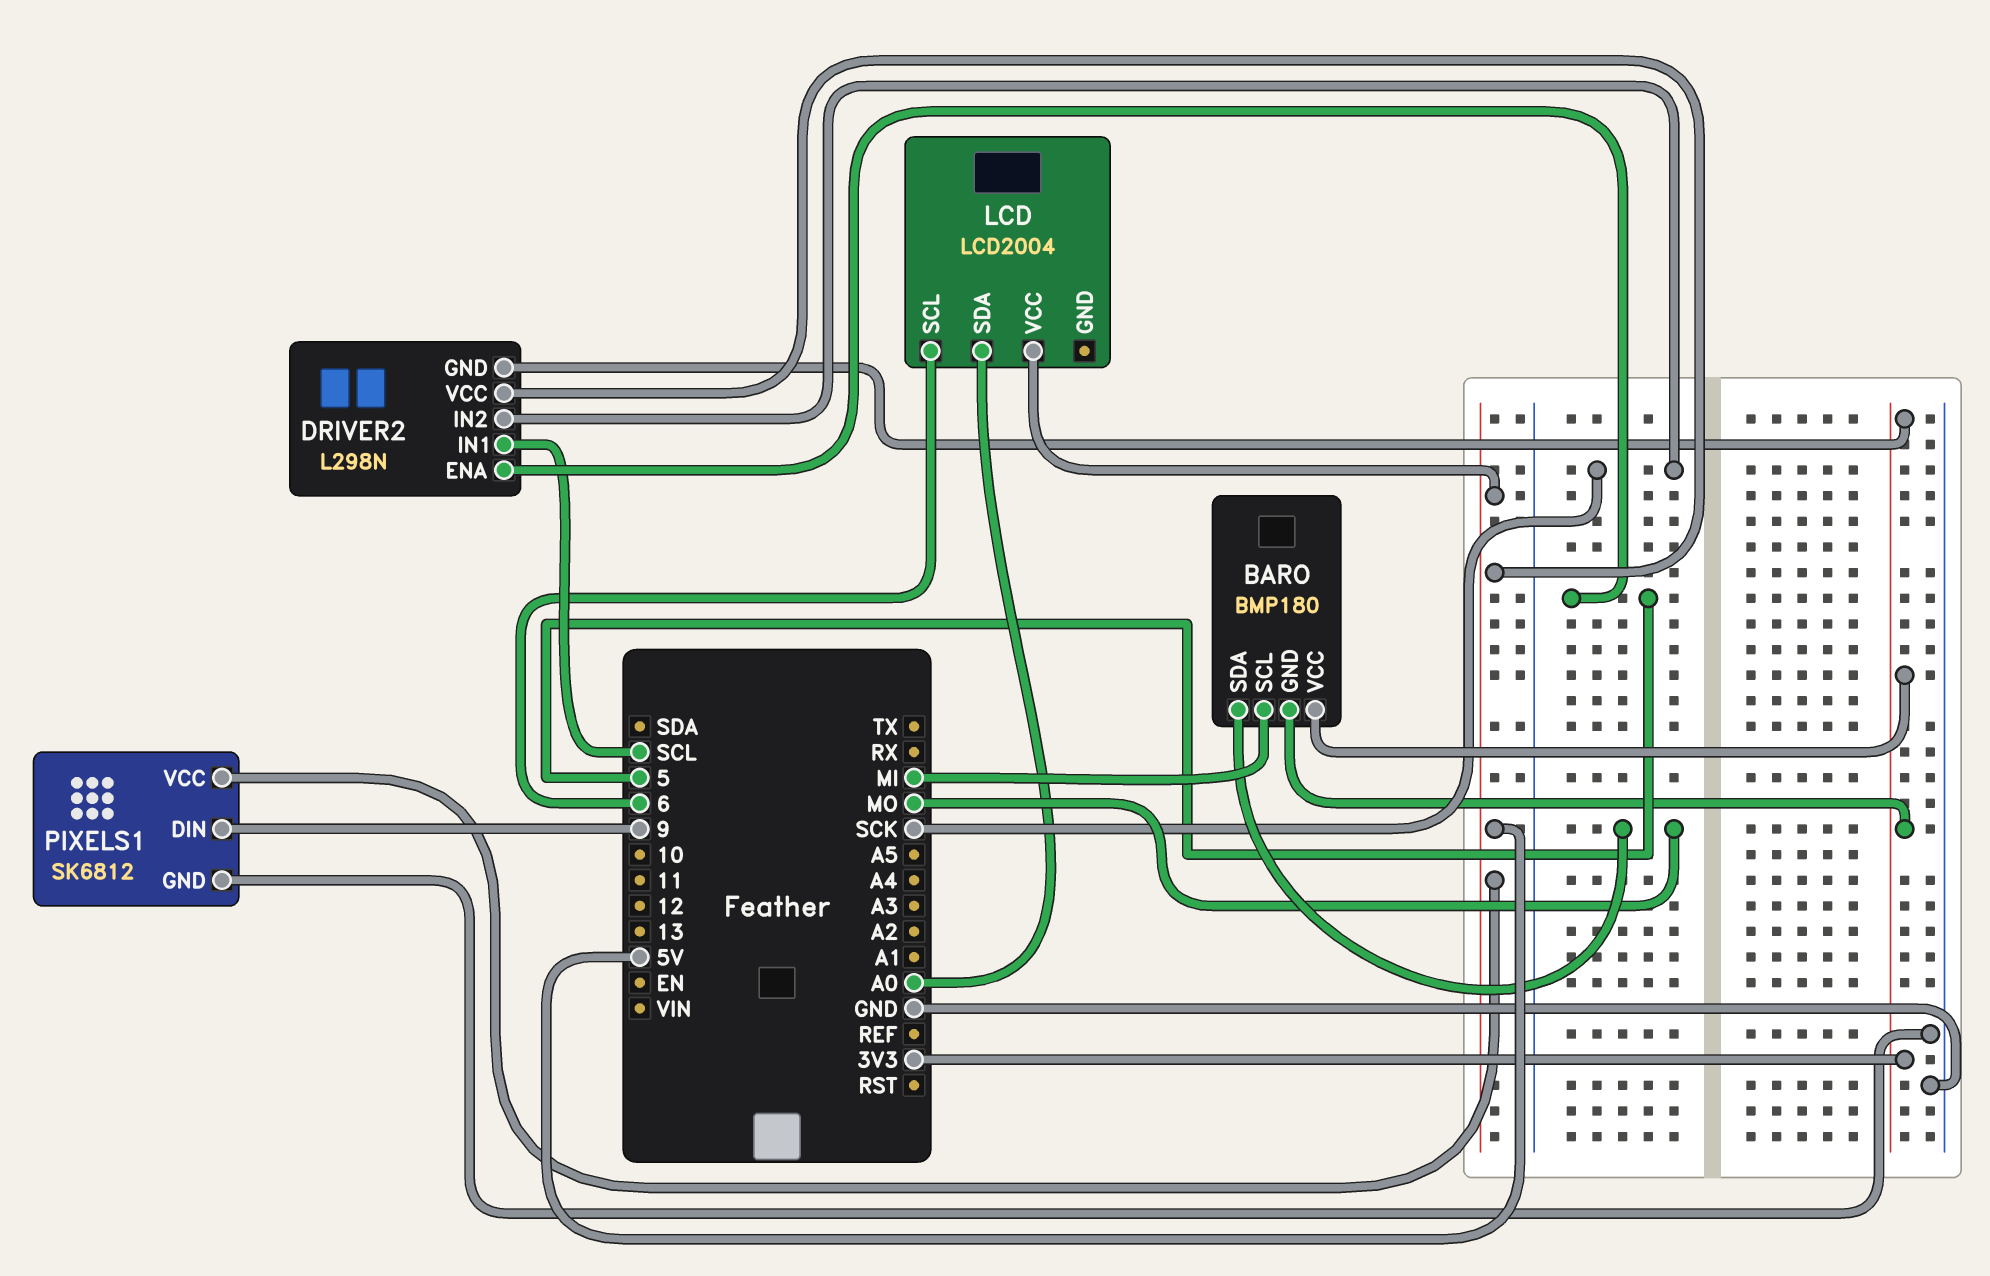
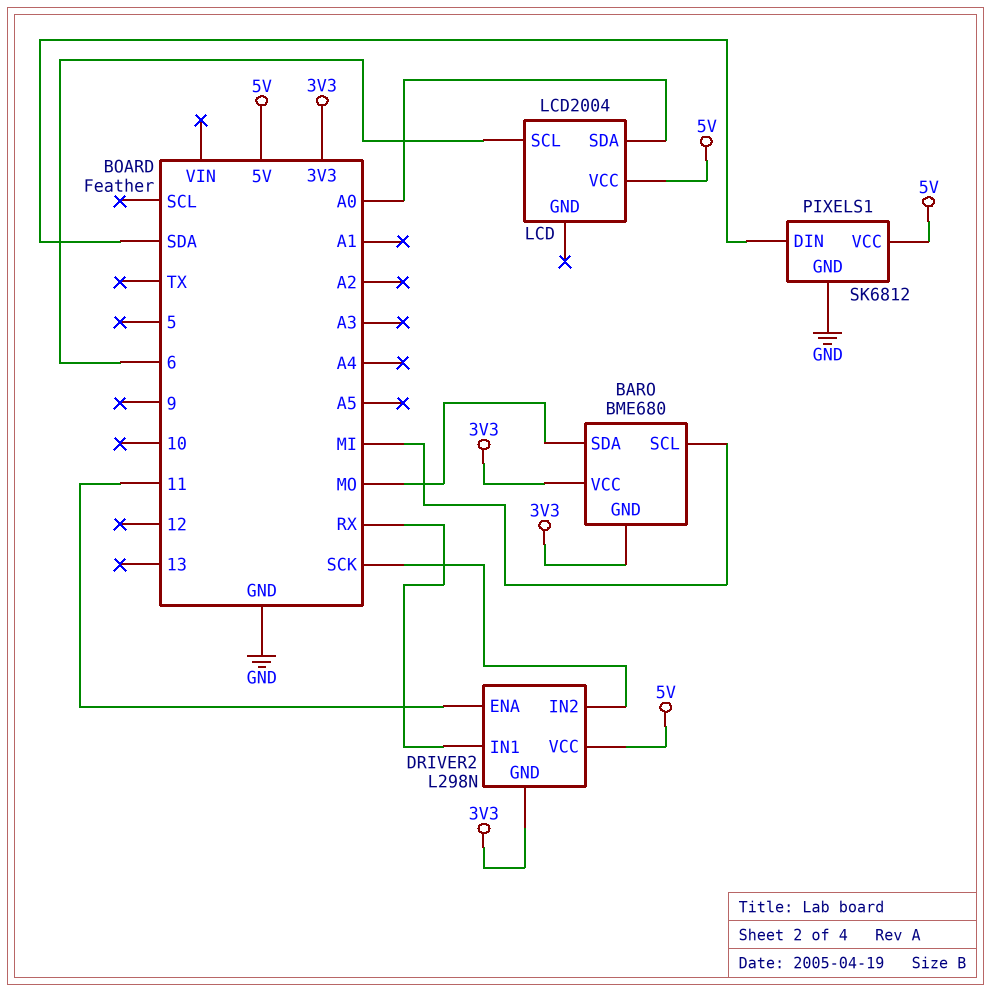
BARO: BMP180 -> BME680
DRIVER2 pin ENA: 5 -> 11
DRIVER2 pin IN1: SCL -> RX
PIXELS1 pin DIN: 9 -> SDA

